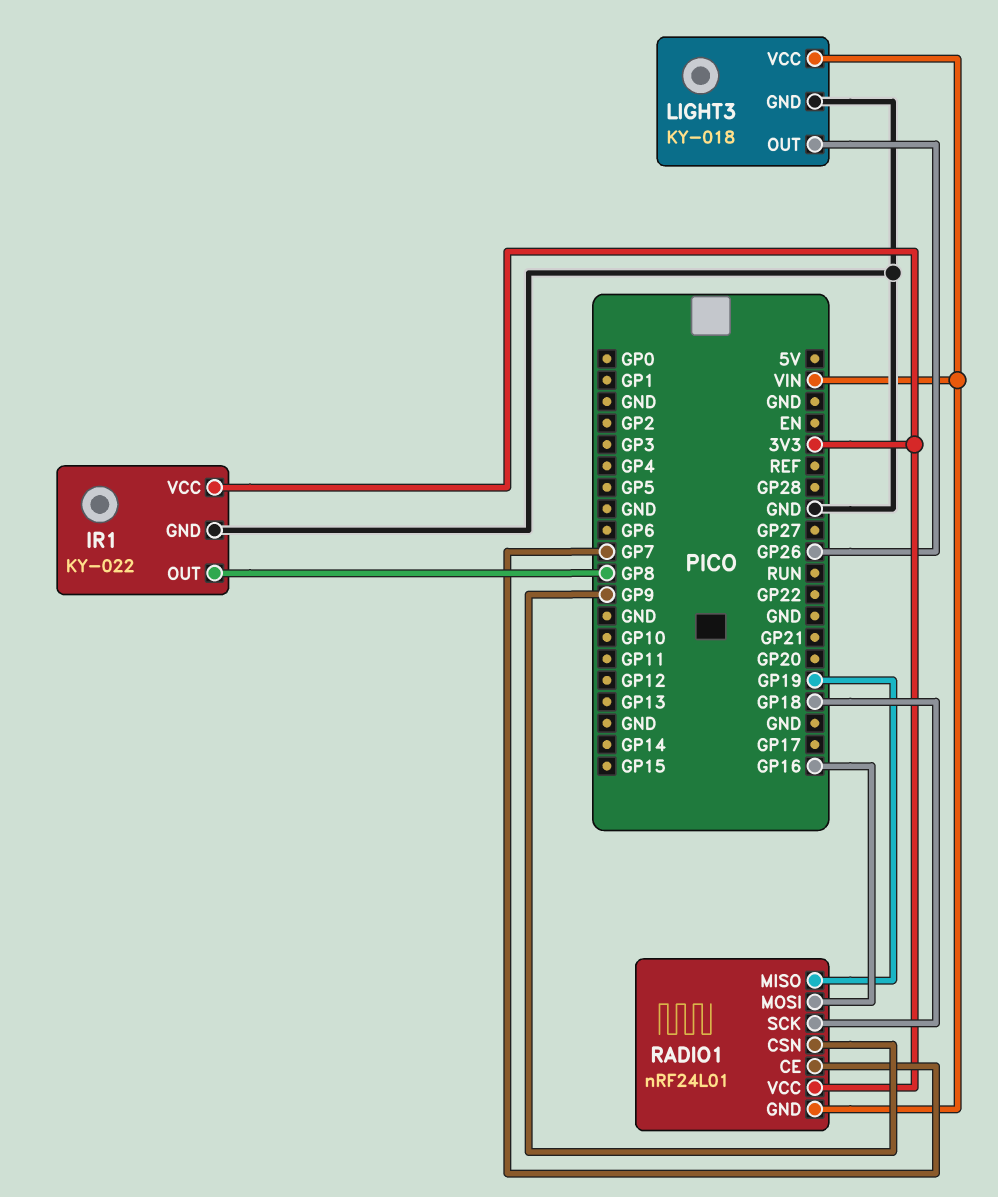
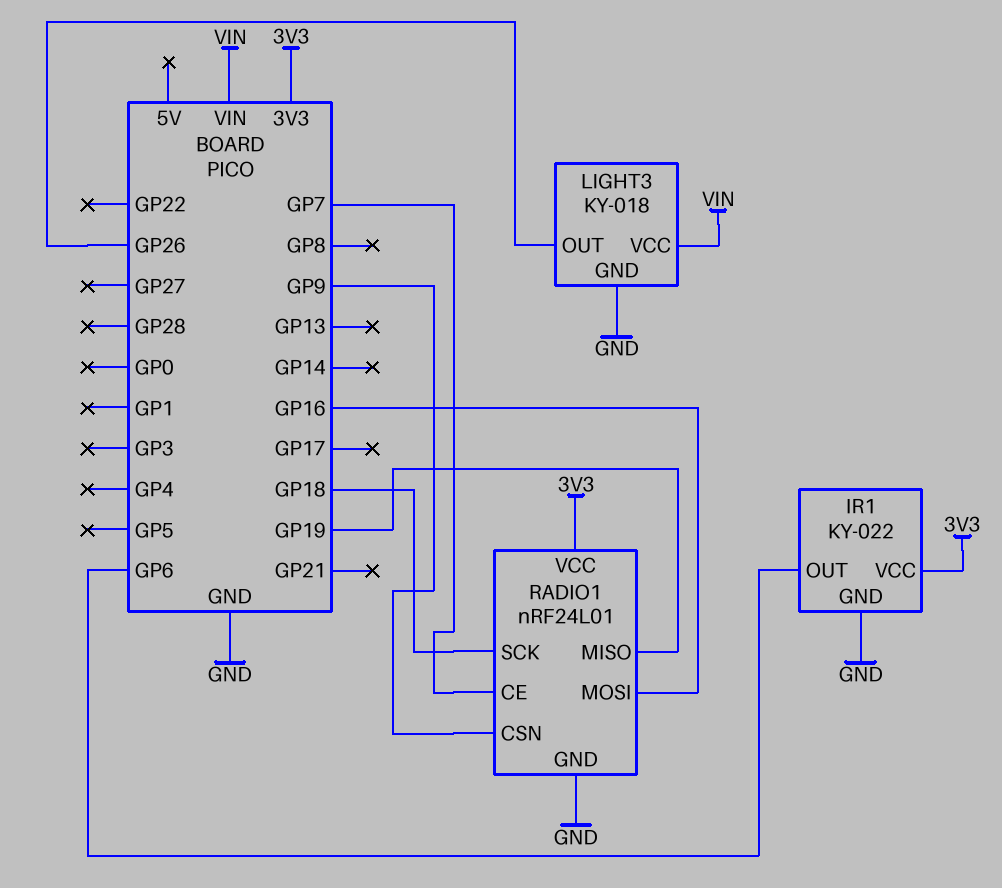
IR1 pin OUT: GP8 -> GP6
RADIO1 pin GND: VIN -> GND

